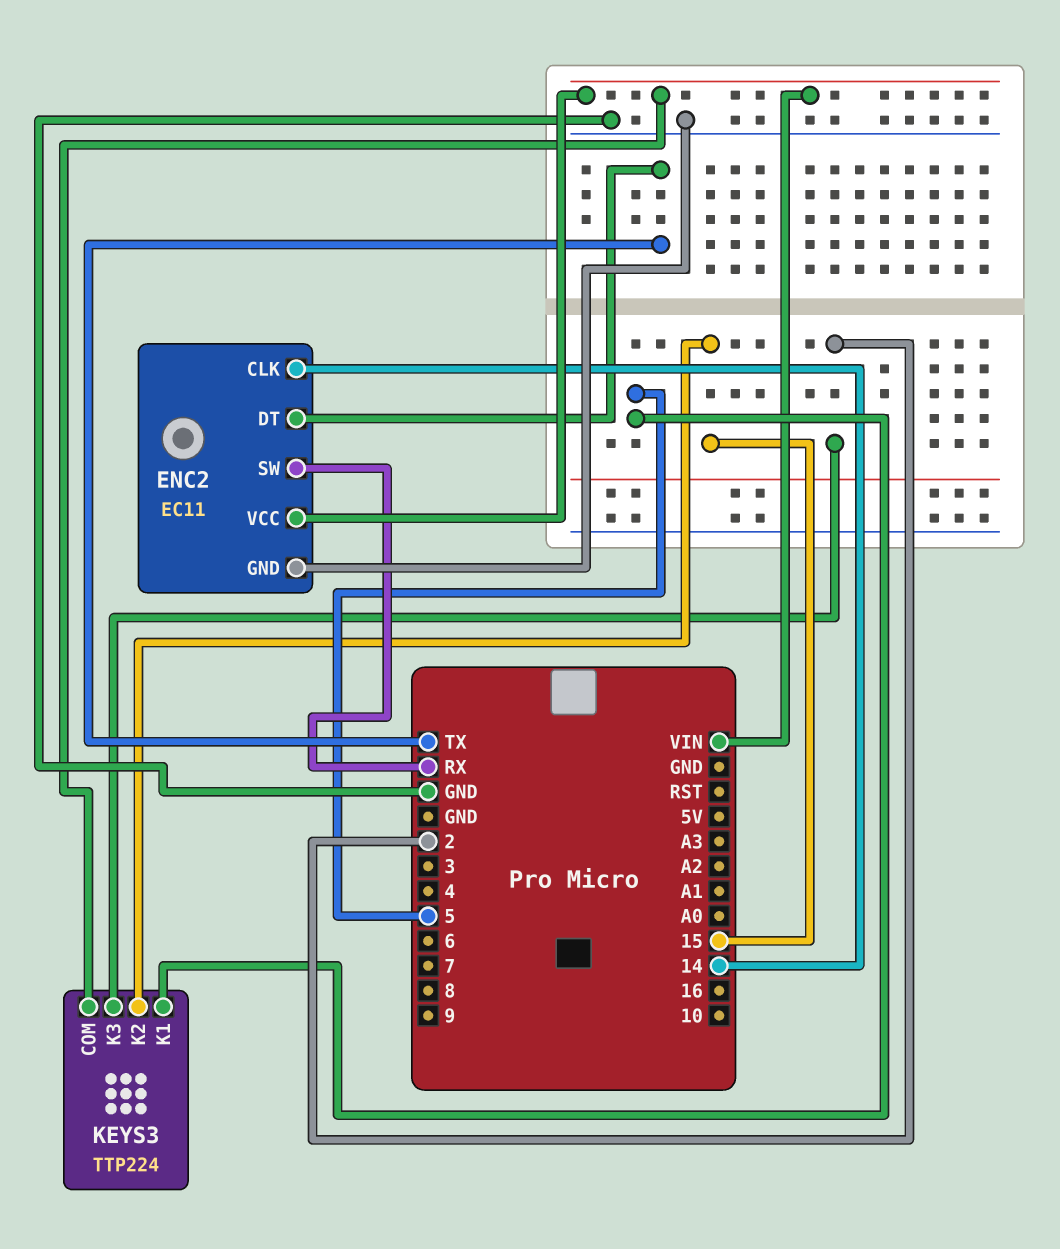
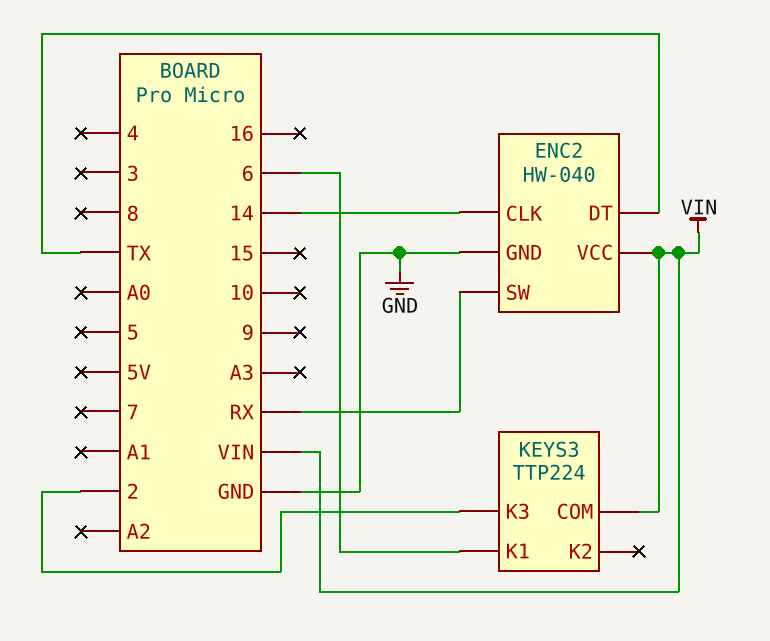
ENC2: EC11 -> HW-040
KEYS3 pin K1: 5 -> 6
KEYS3 pin K2: 15 -> none

